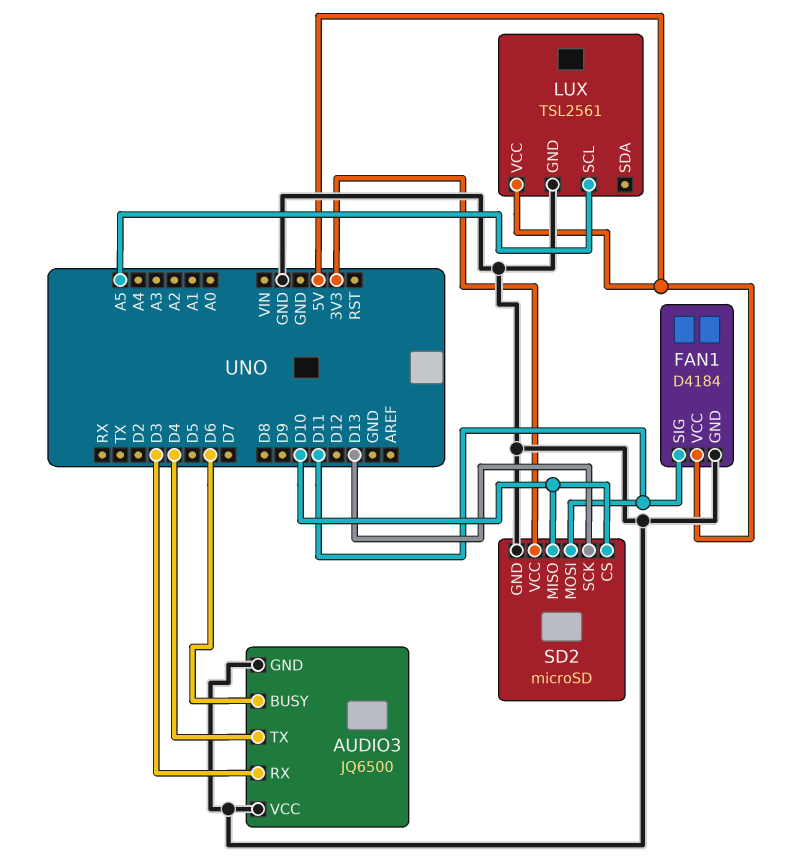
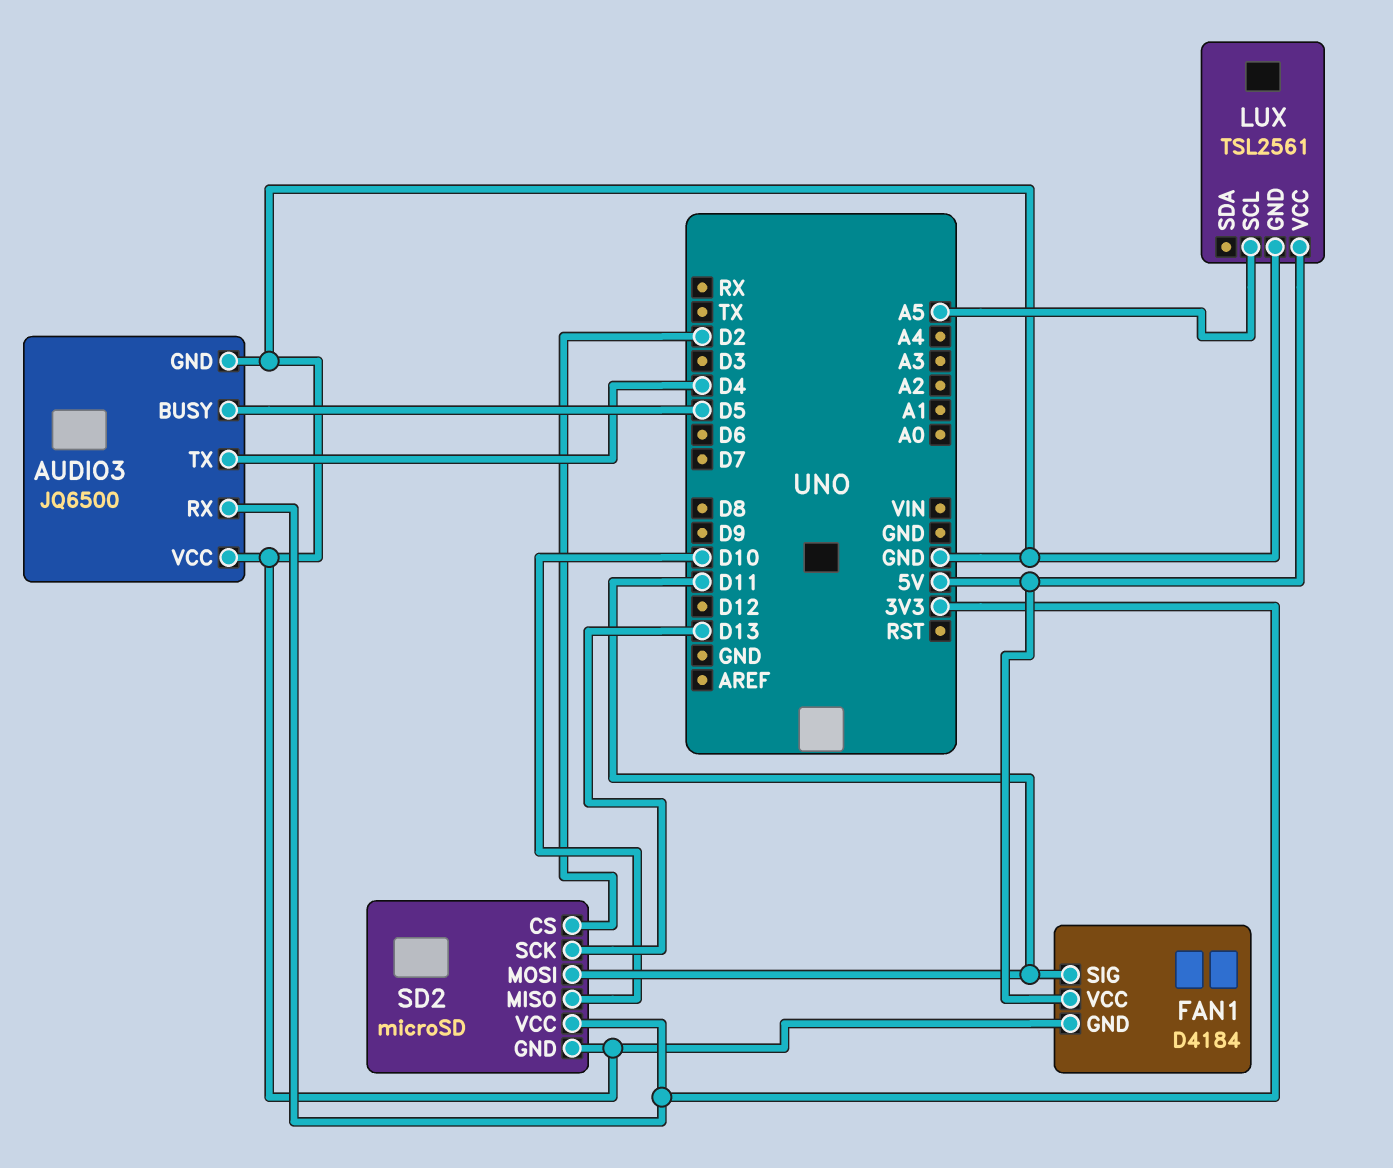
AUDIO3 pin BUSY: D6 -> D5
AUDIO3 pin RX: D3 -> 3V3
SD2 pin CS: D10 -> D2

